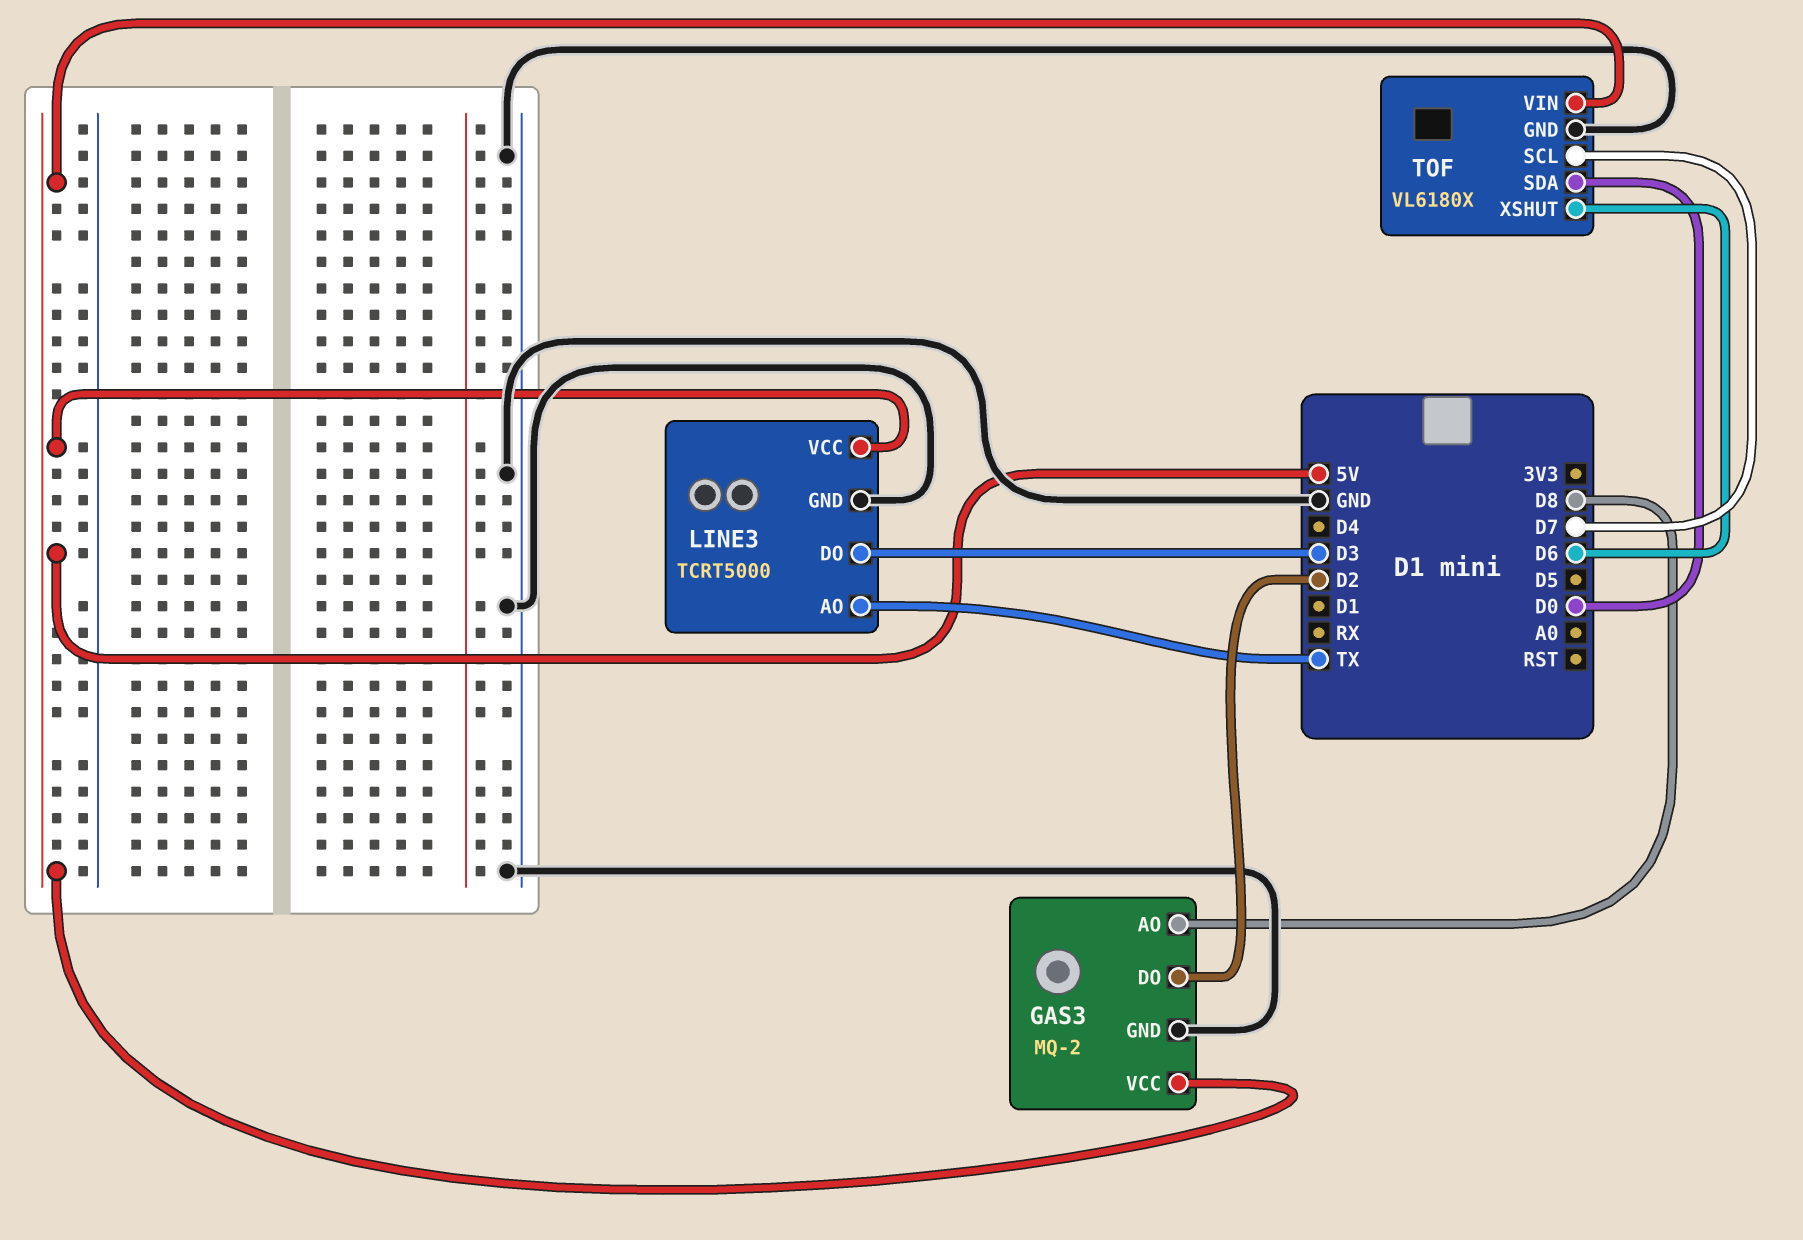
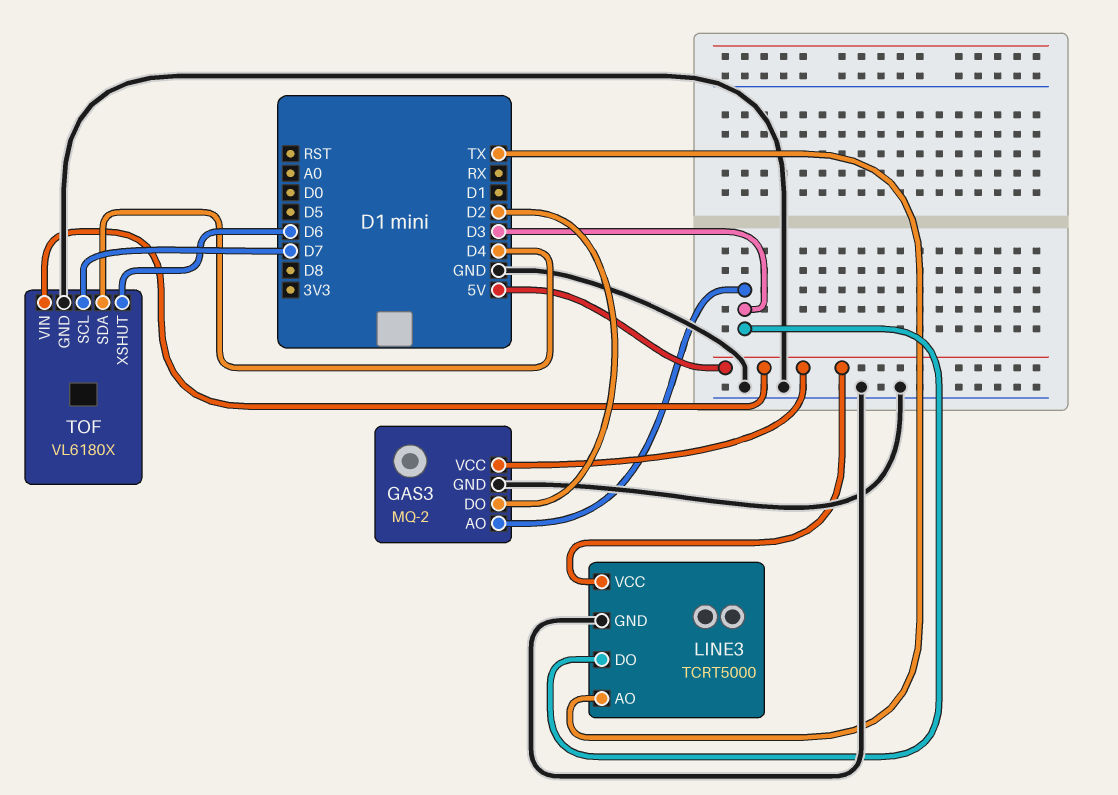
GAS3 pin AO: D8 -> D3
TOF pin SDA: D0 -> D4

